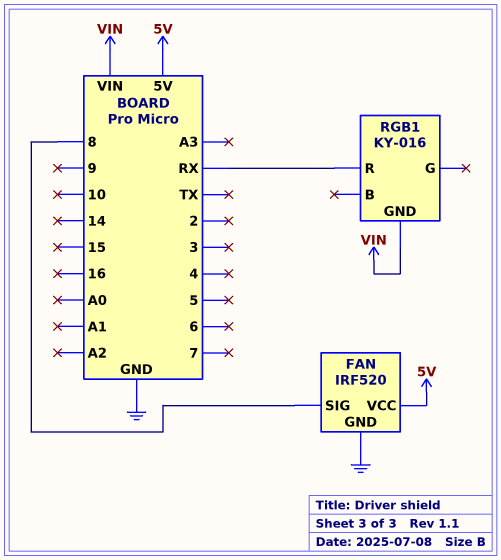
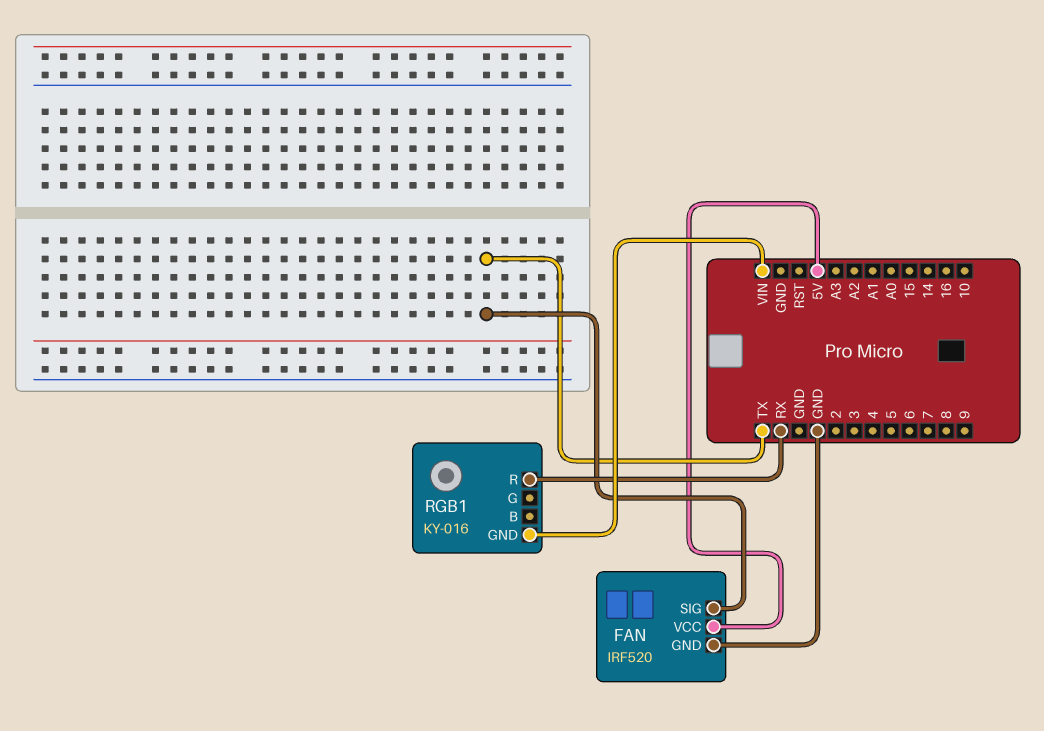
FAN pin SIG: 8 -> TX

